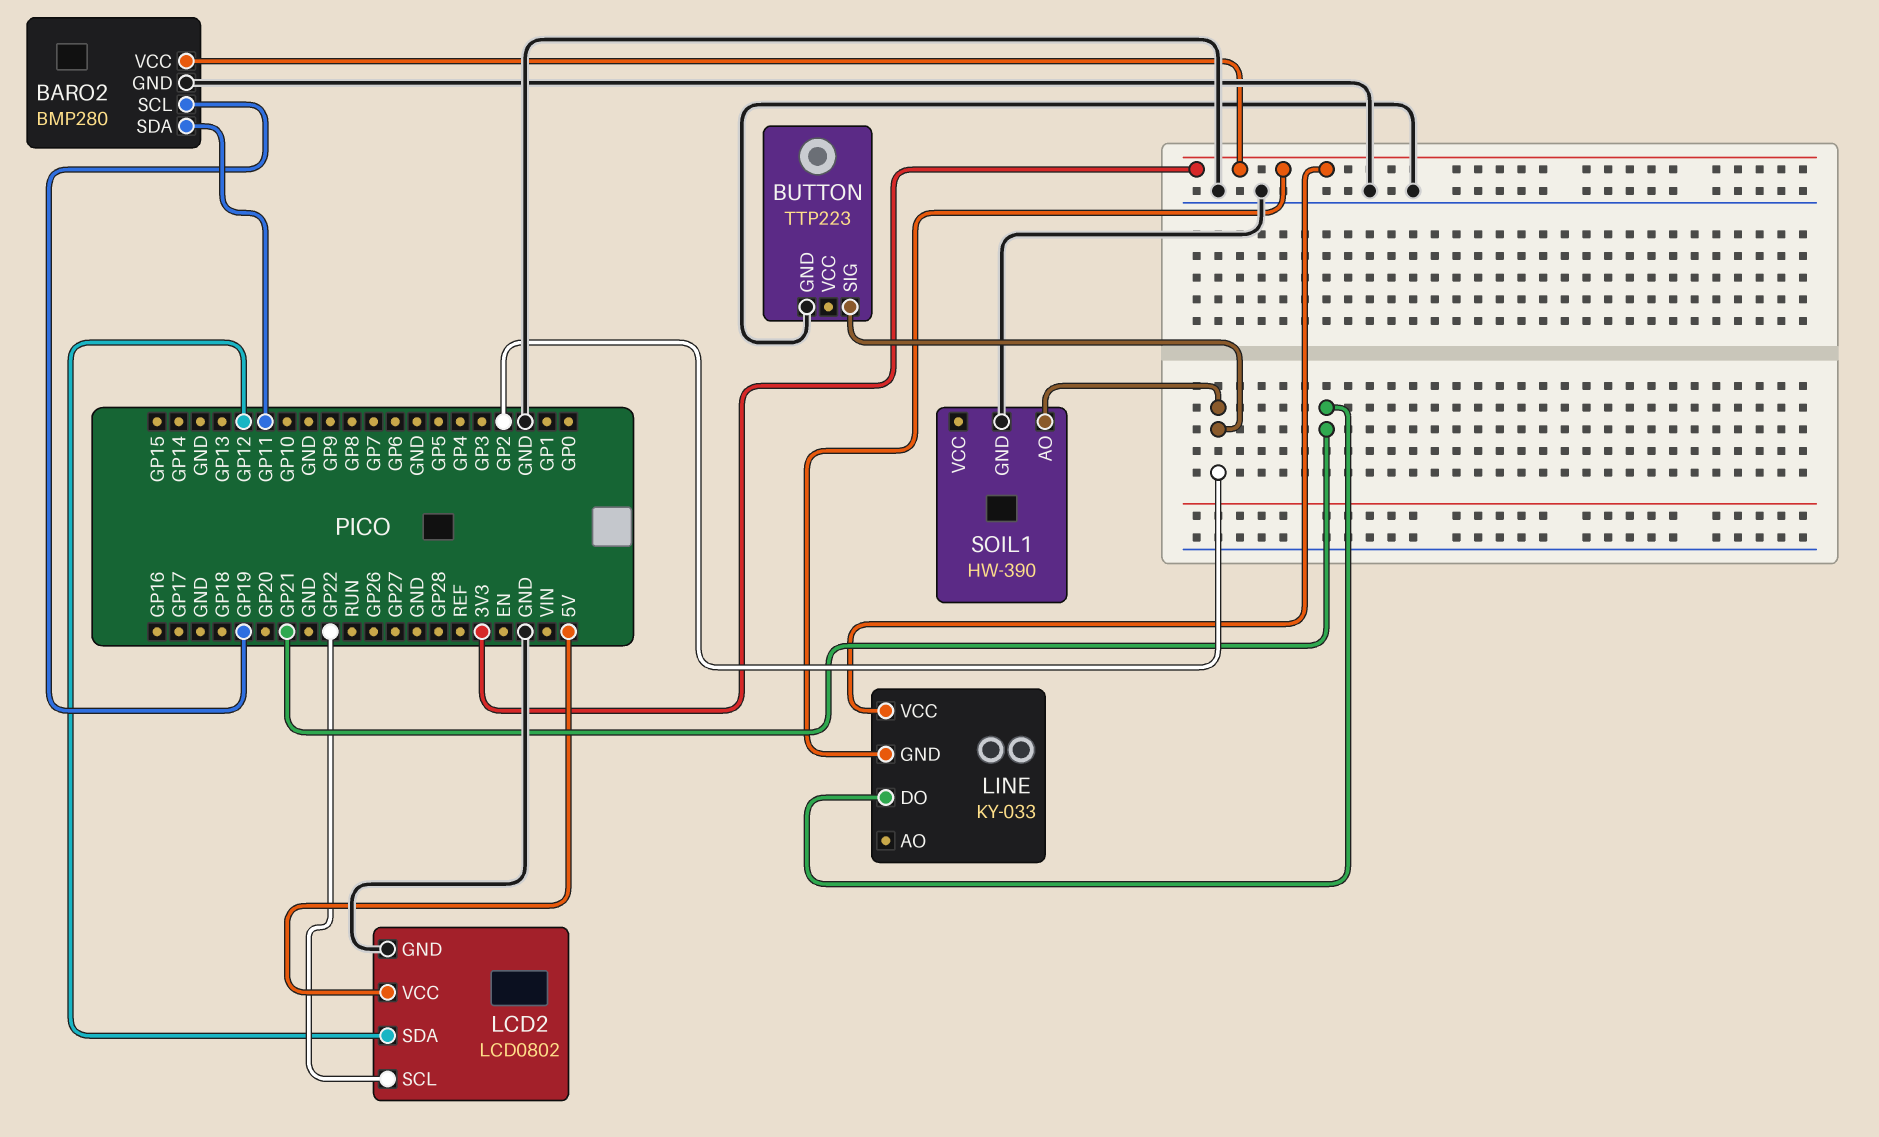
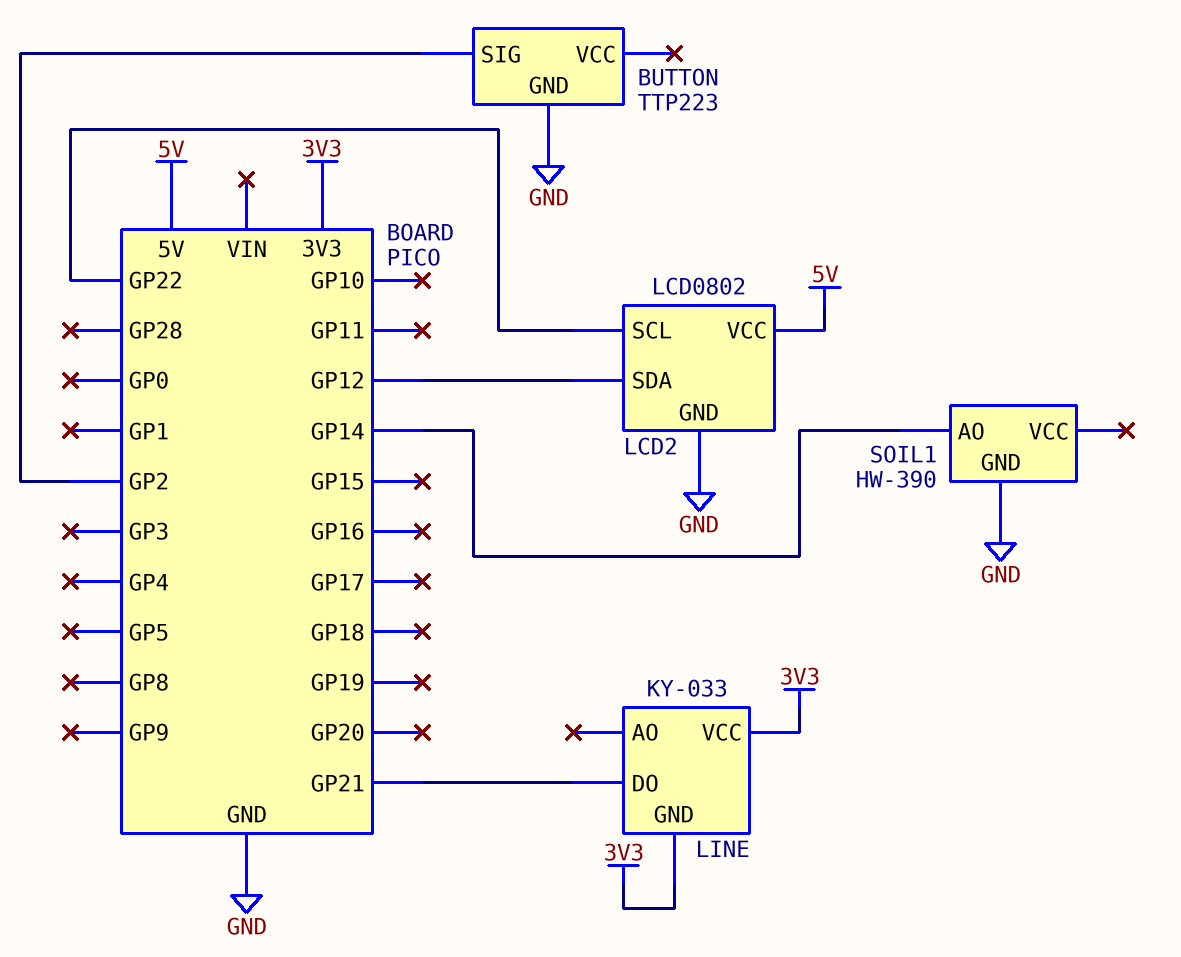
BARO2: BMP280 -> none
BARO2 pin GND: GND -> none
BARO2 pin SCL: GP19 -> none
BARO2 pin SDA: GP11 -> none
BARO2 pin VCC: 3V3 -> none
SOIL1 pin AO: GP2 -> GP14

